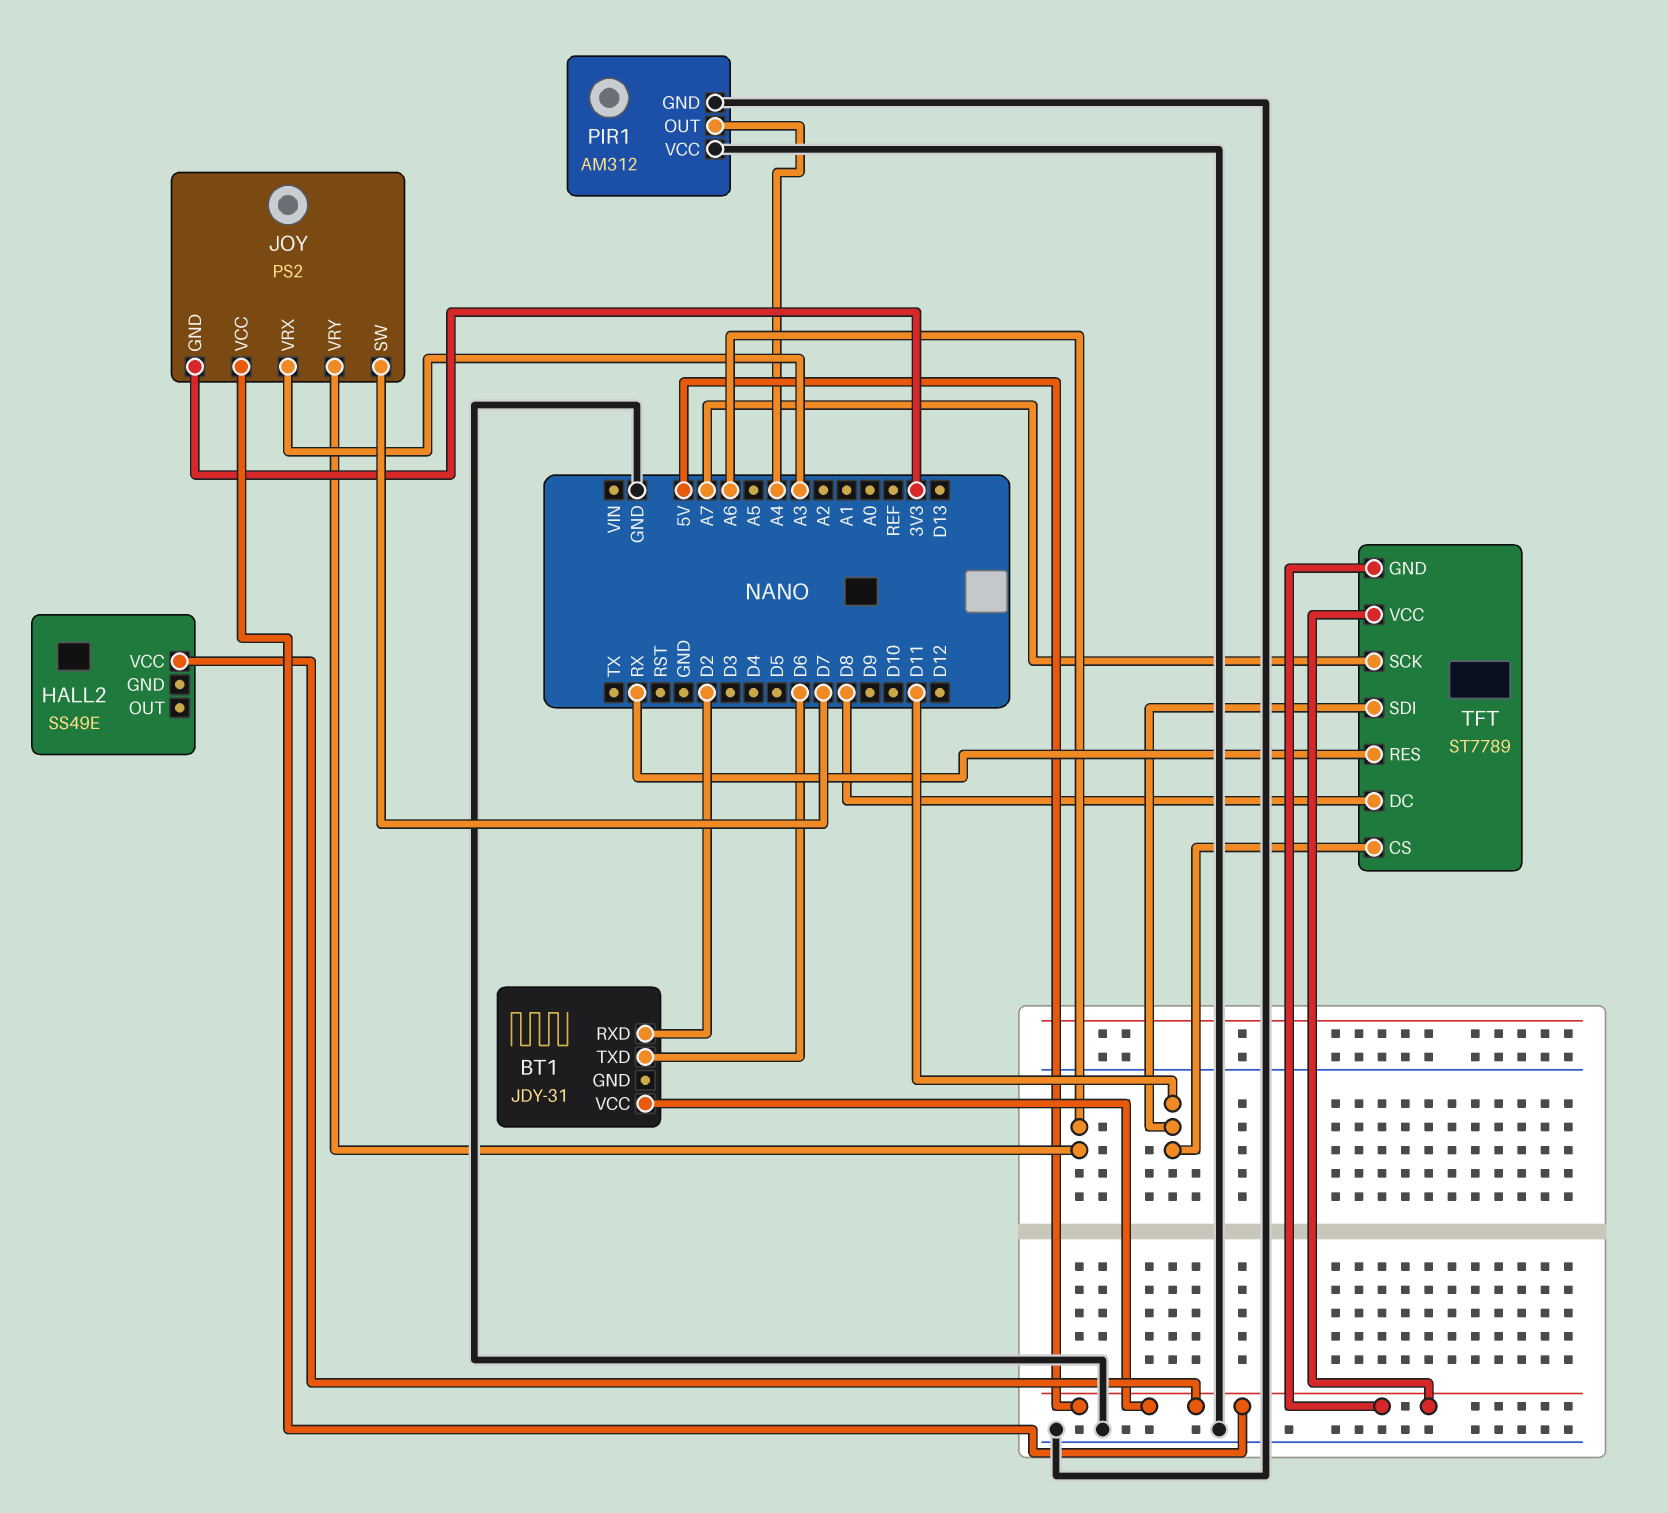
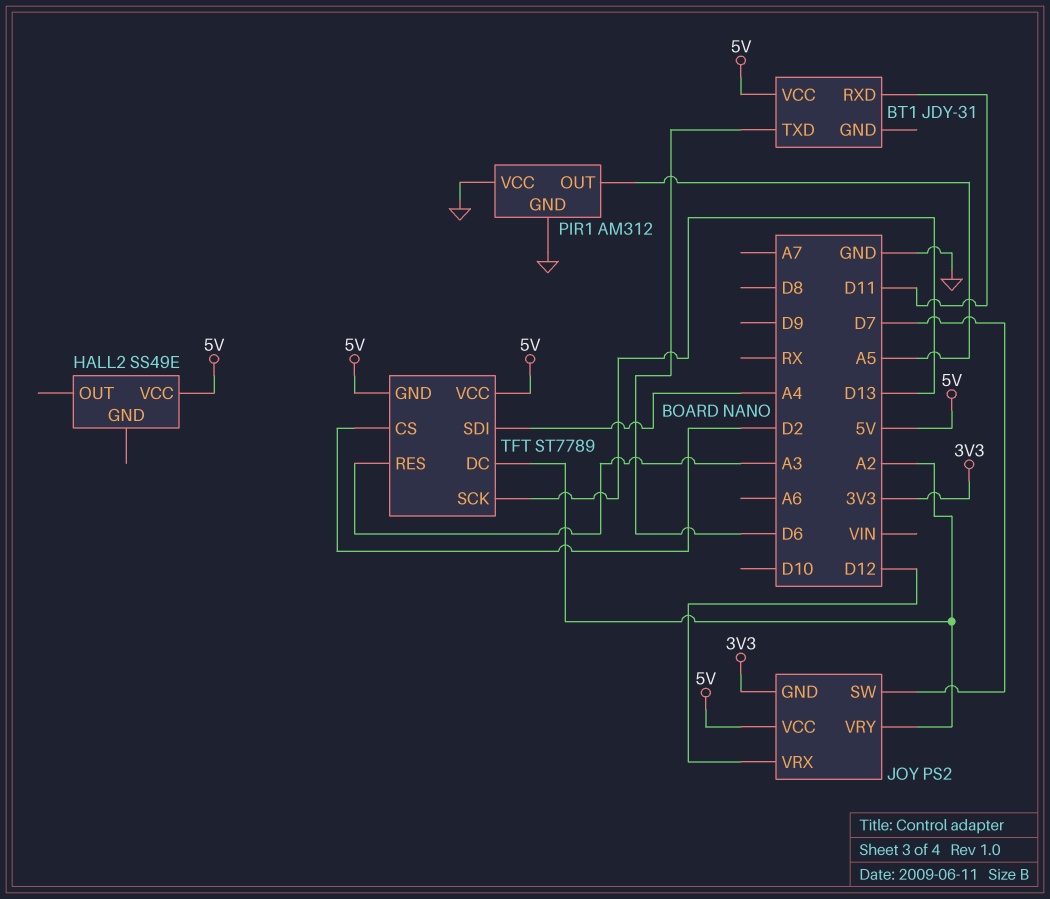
BT1 pin RXD: D2 -> D11
JOY pin VRX: A3 -> D12
JOY pin VRY: A6 -> A2
PIR1 pin OUT: A4 -> A5
TFT pin CS: D11 -> D2
TFT pin DC: D8 -> A2
TFT pin RES: RX -> A3
TFT pin SCK: A7 -> D13
TFT pin SDI: D11 -> A4

